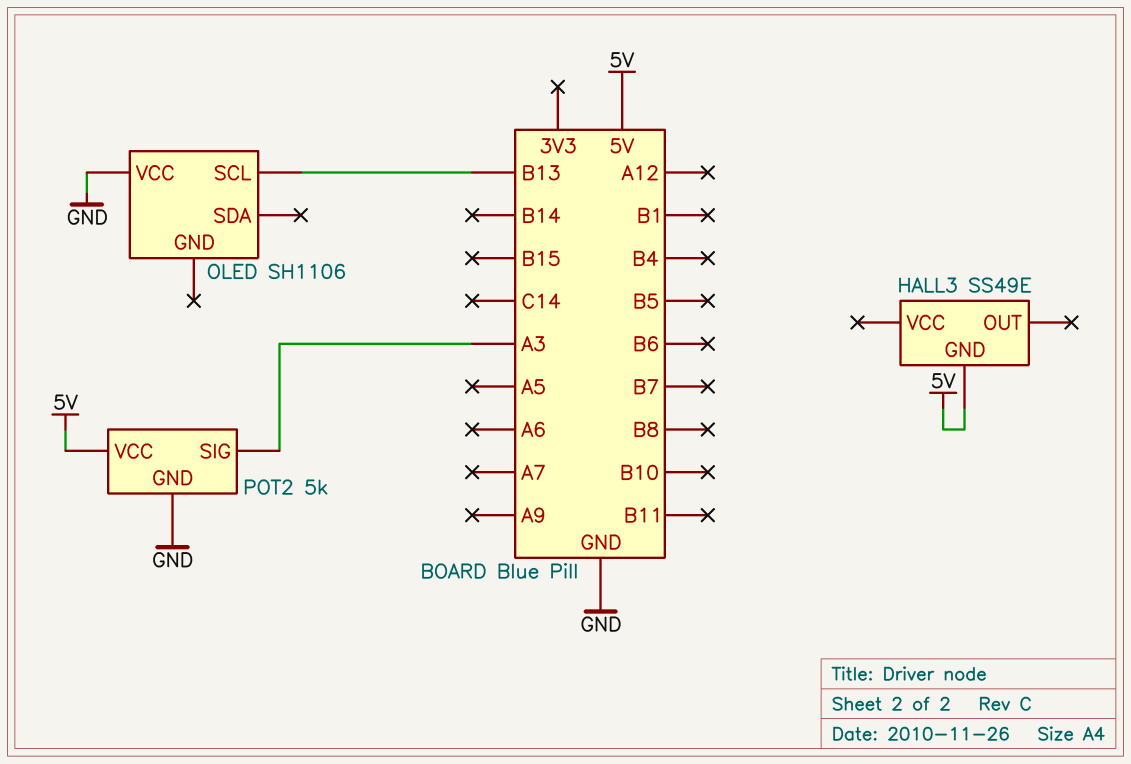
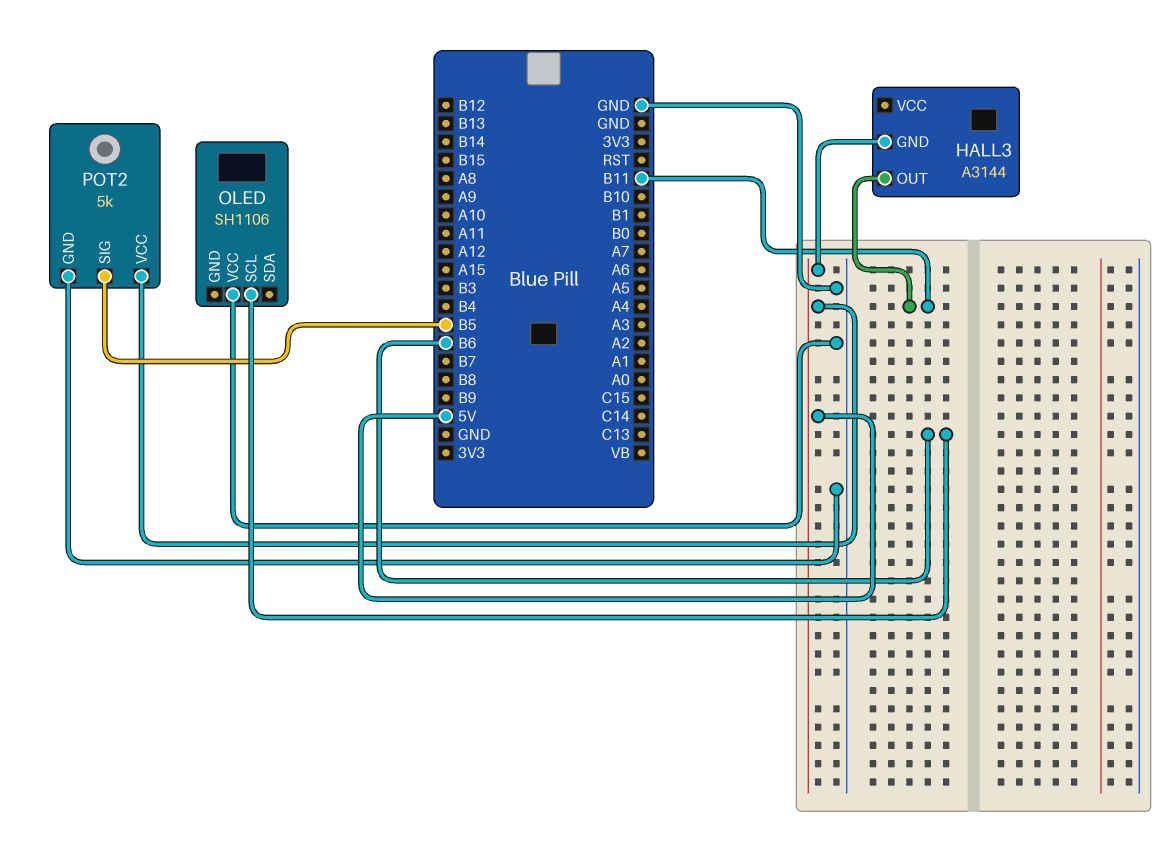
HALL3: SS49E -> A3144
HALL3 pin OUT: none -> B11
OLED pin SCL: B13 -> B6
POT2 pin SIG: A3 -> B5

